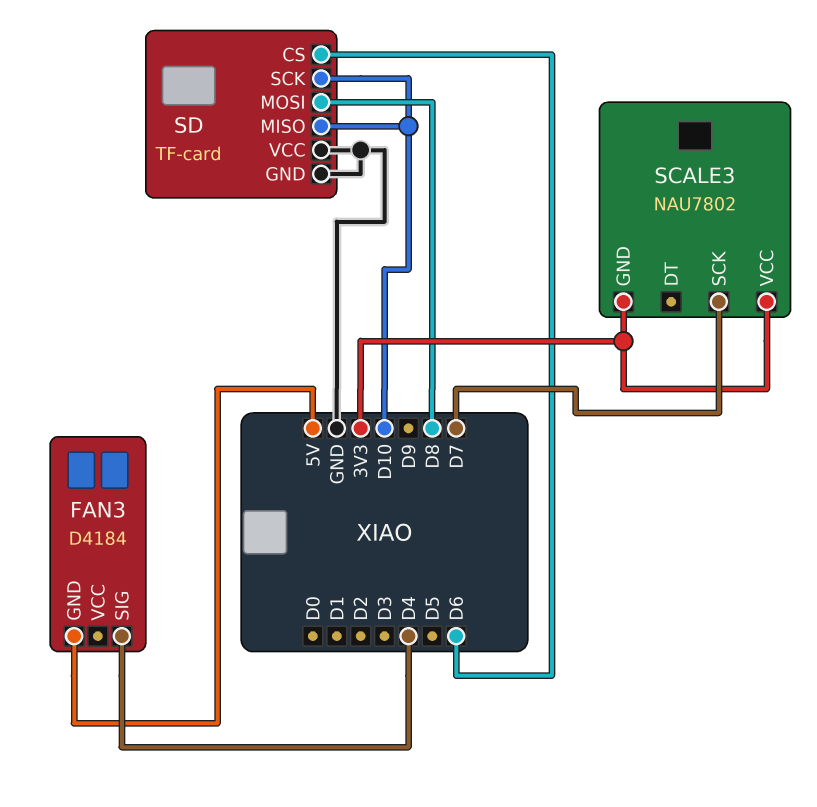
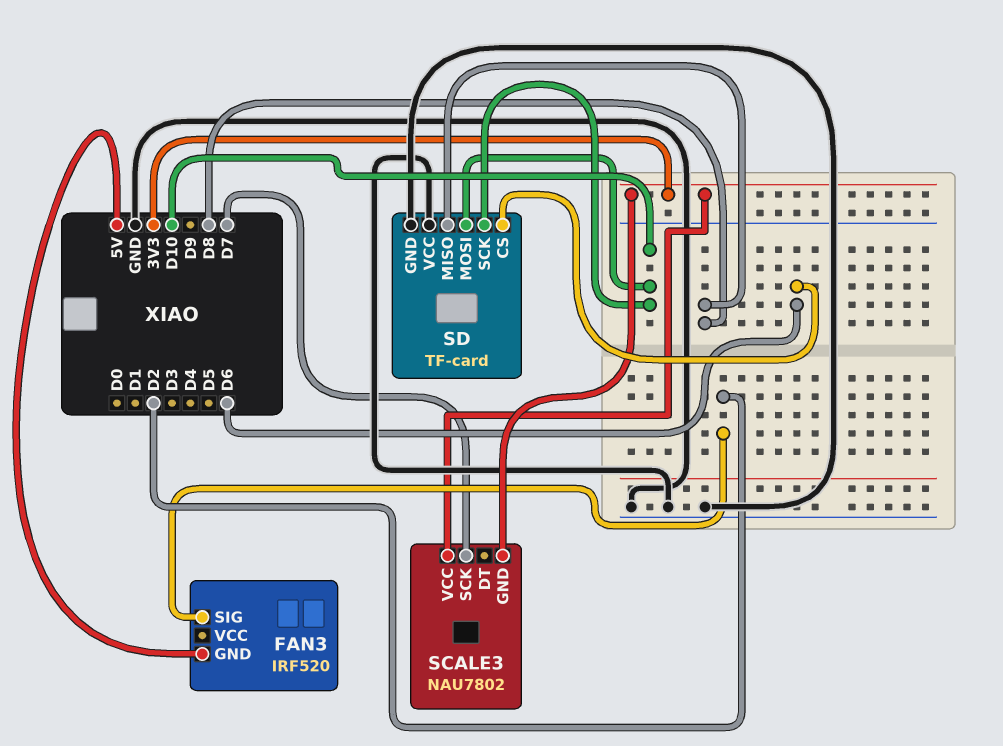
FAN3: D4184 -> IRF520
FAN3 pin SIG: D4 -> D2
SD pin MISO: D10 -> D8
SD pin MOSI: D8 -> D10

